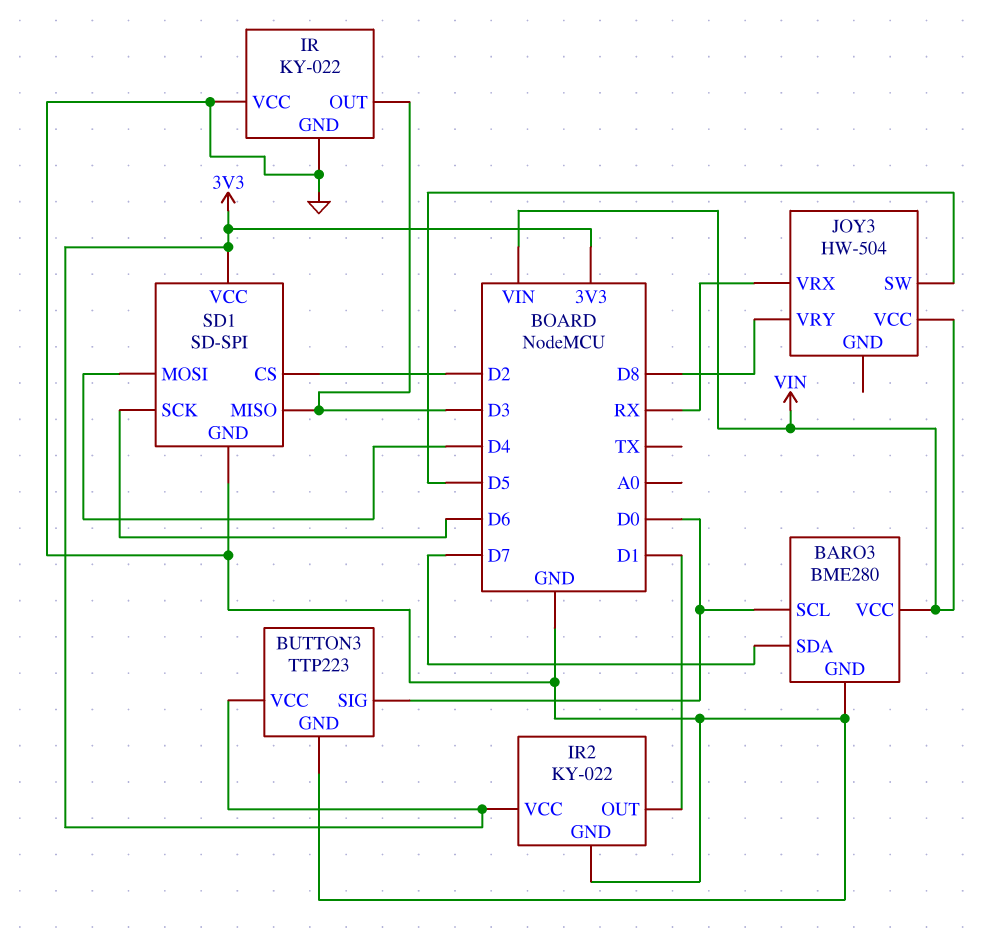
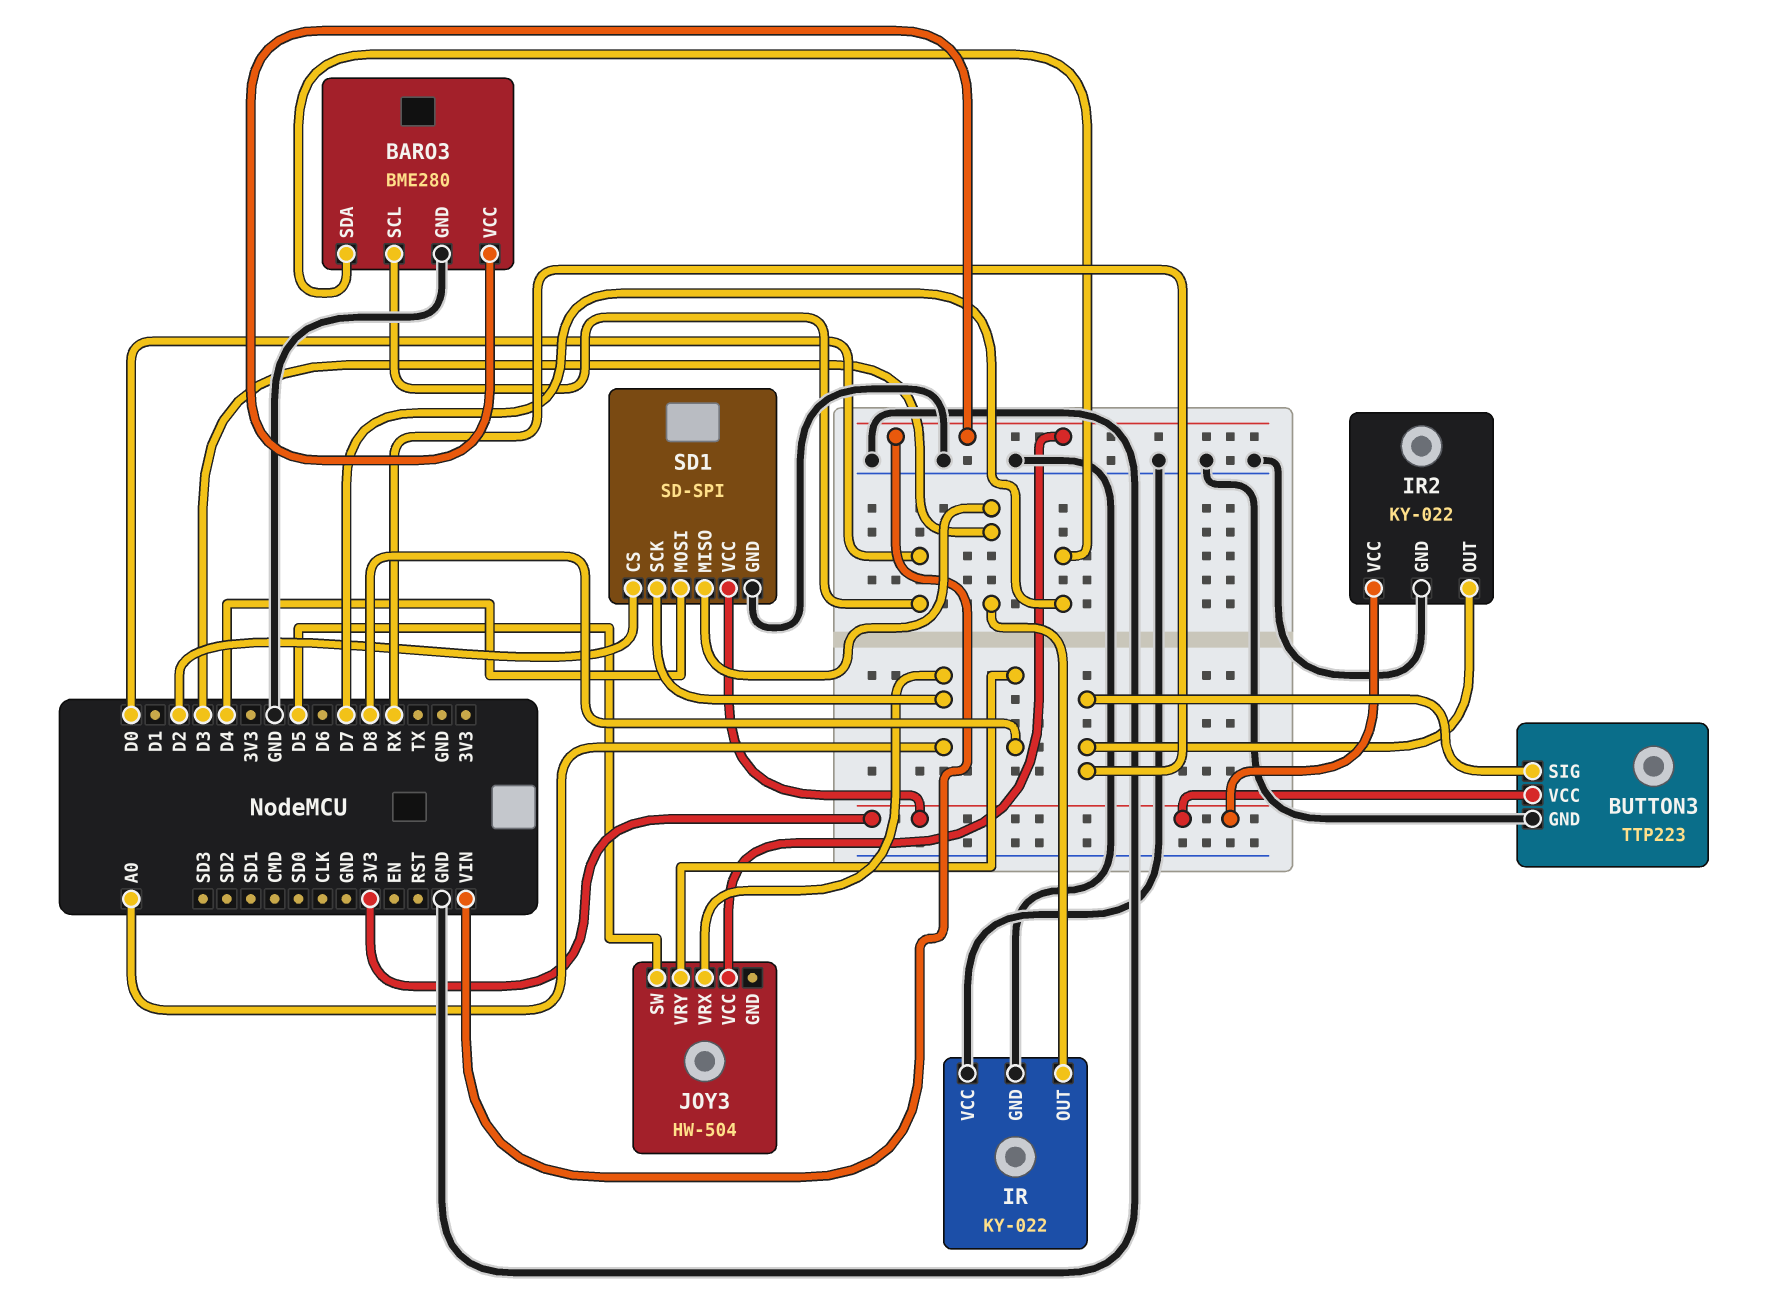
BUTTON3 pin SIG: D0 -> RX
IR2 pin OUT: D1 -> RX
JOY3 pin VRX: RX -> A0
SD1 pin SCK: D6 -> A0

